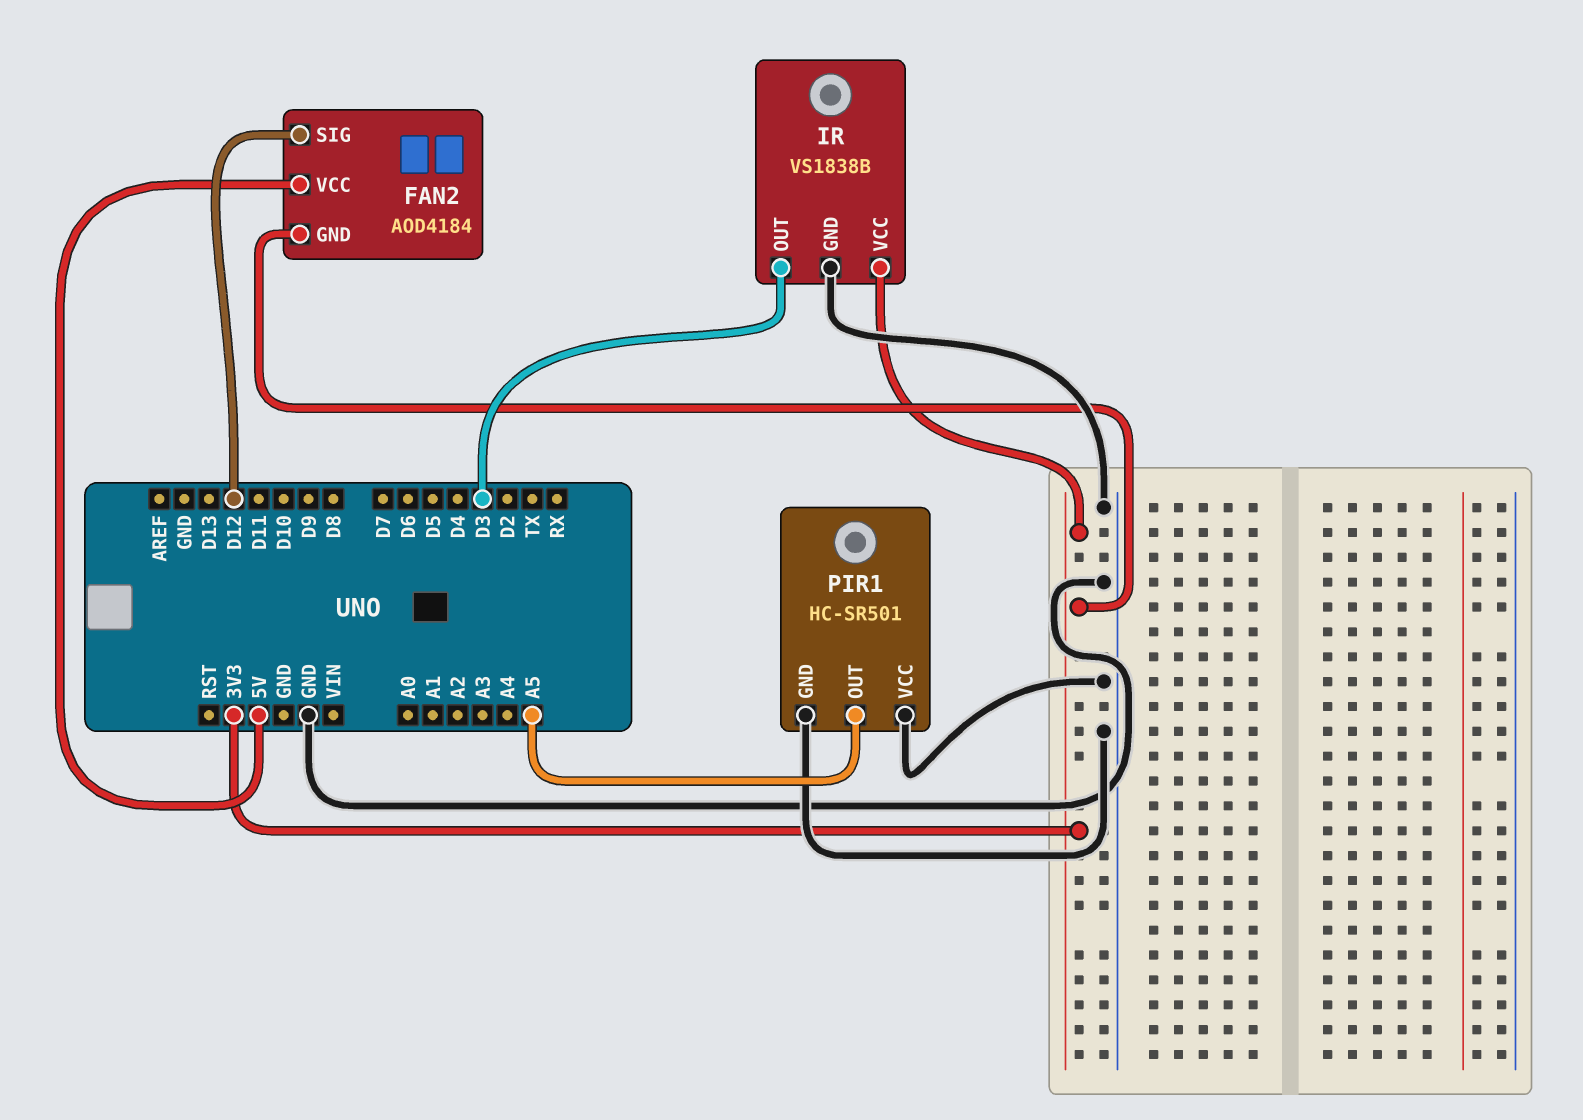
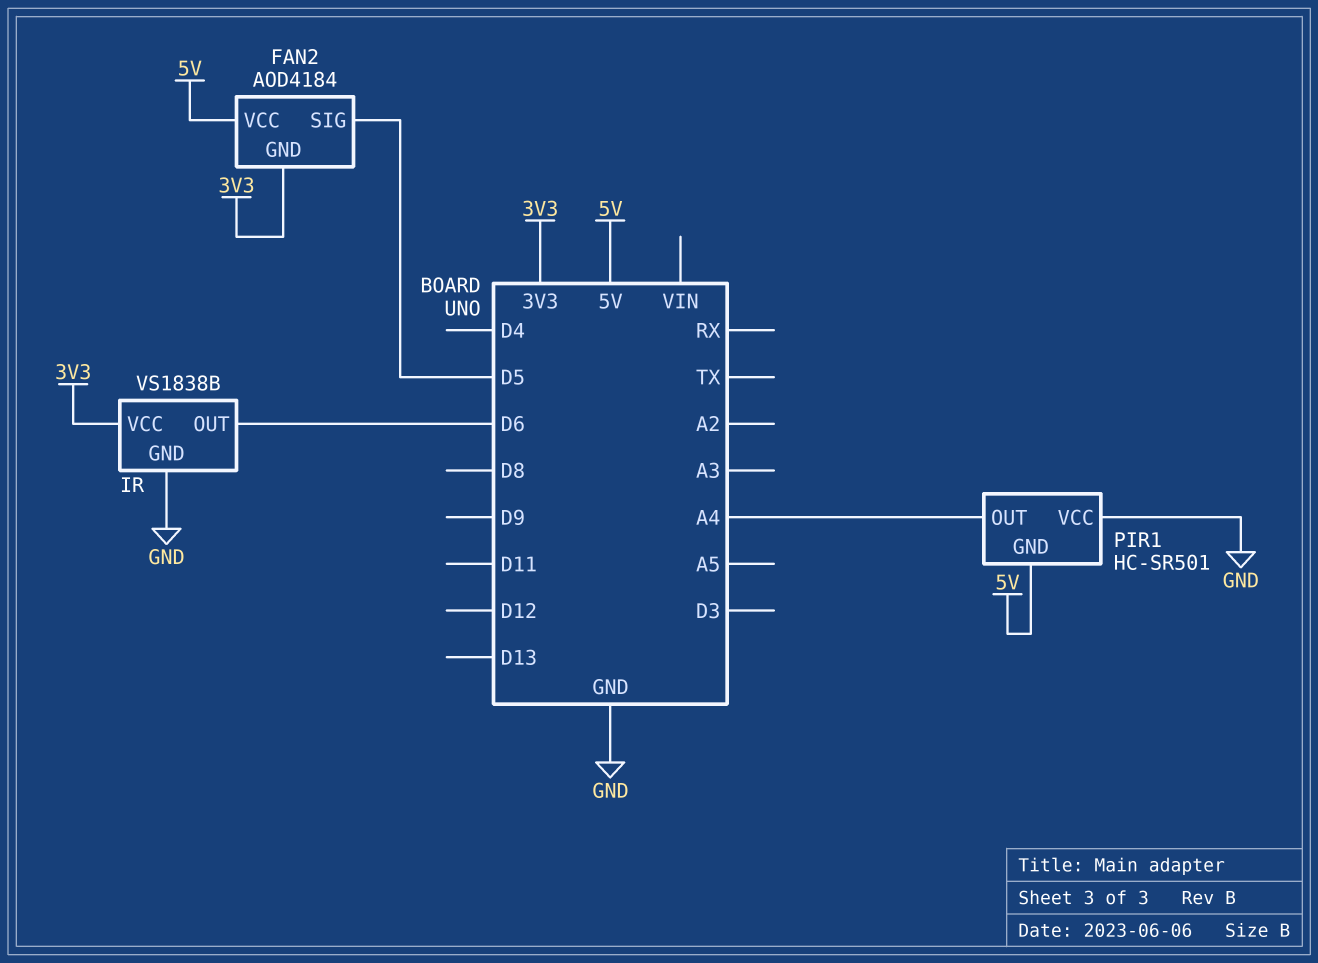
FAN2 pin SIG: D12 -> D5
IR pin OUT: D3 -> D6
PIR1 pin GND: GND -> 5V
PIR1 pin OUT: A5 -> A4

